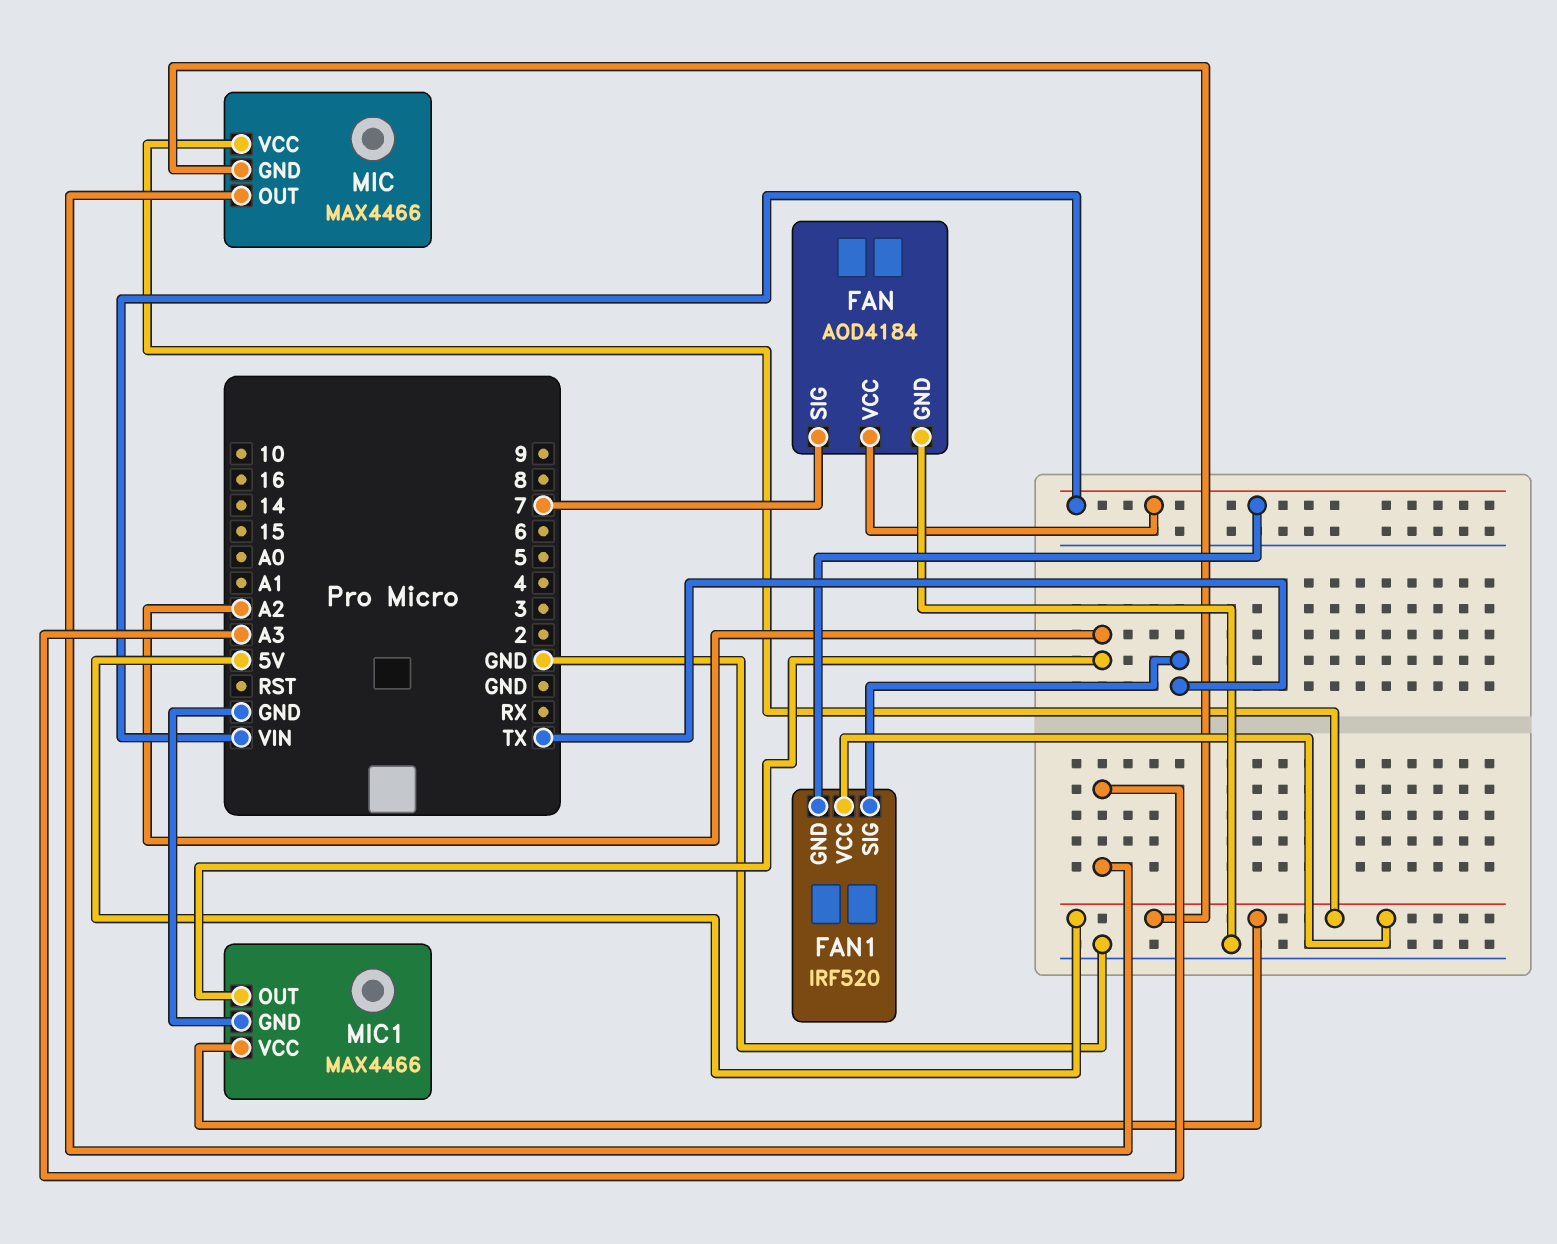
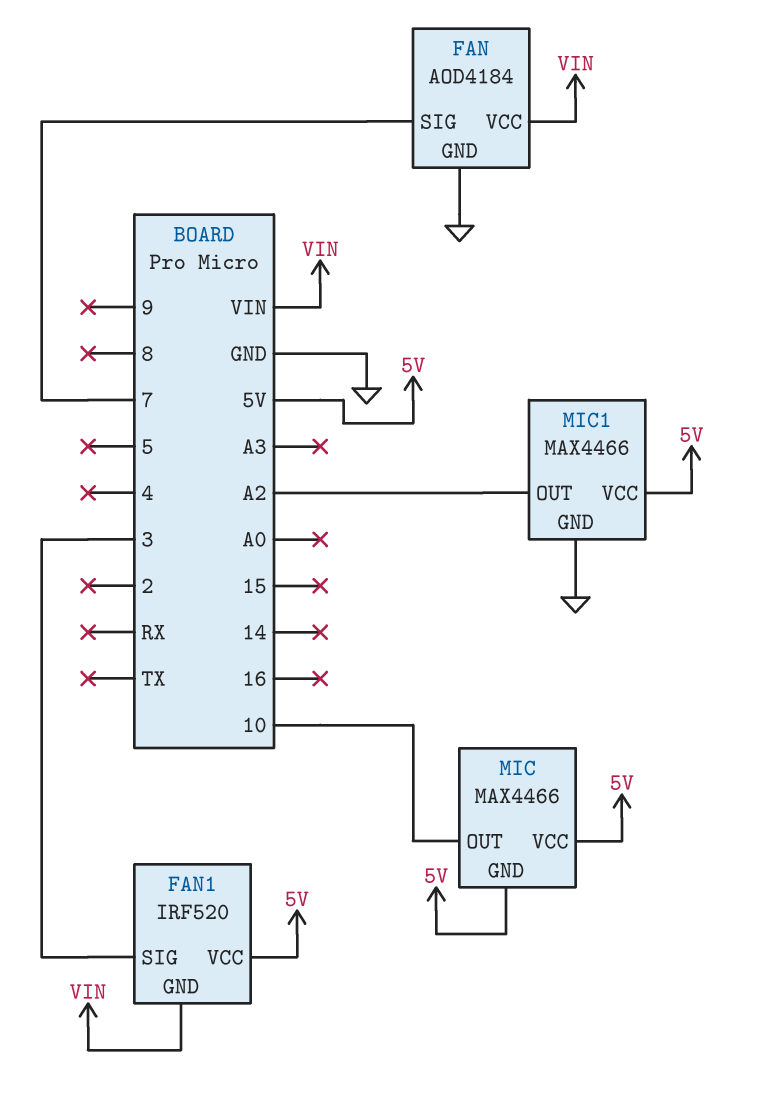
FAN1 pin SIG: TX -> 3
MIC pin OUT: A3 -> 10

